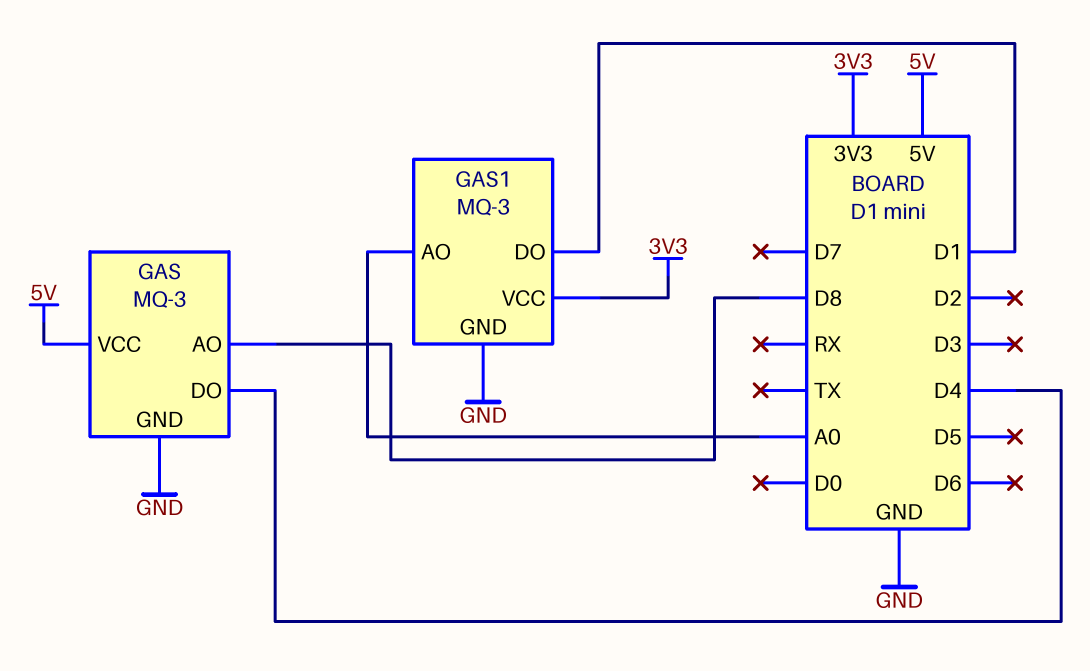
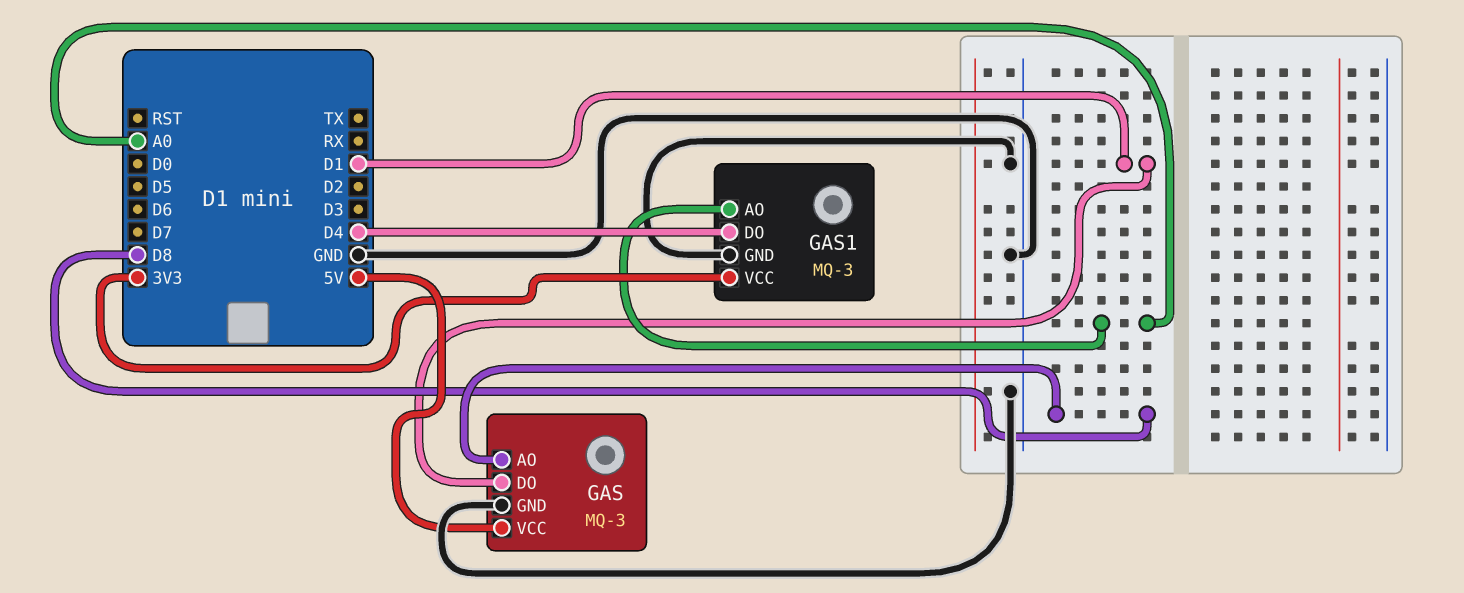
GAS pin DO: D4 -> D1
GAS1 pin DO: D1 -> D4

